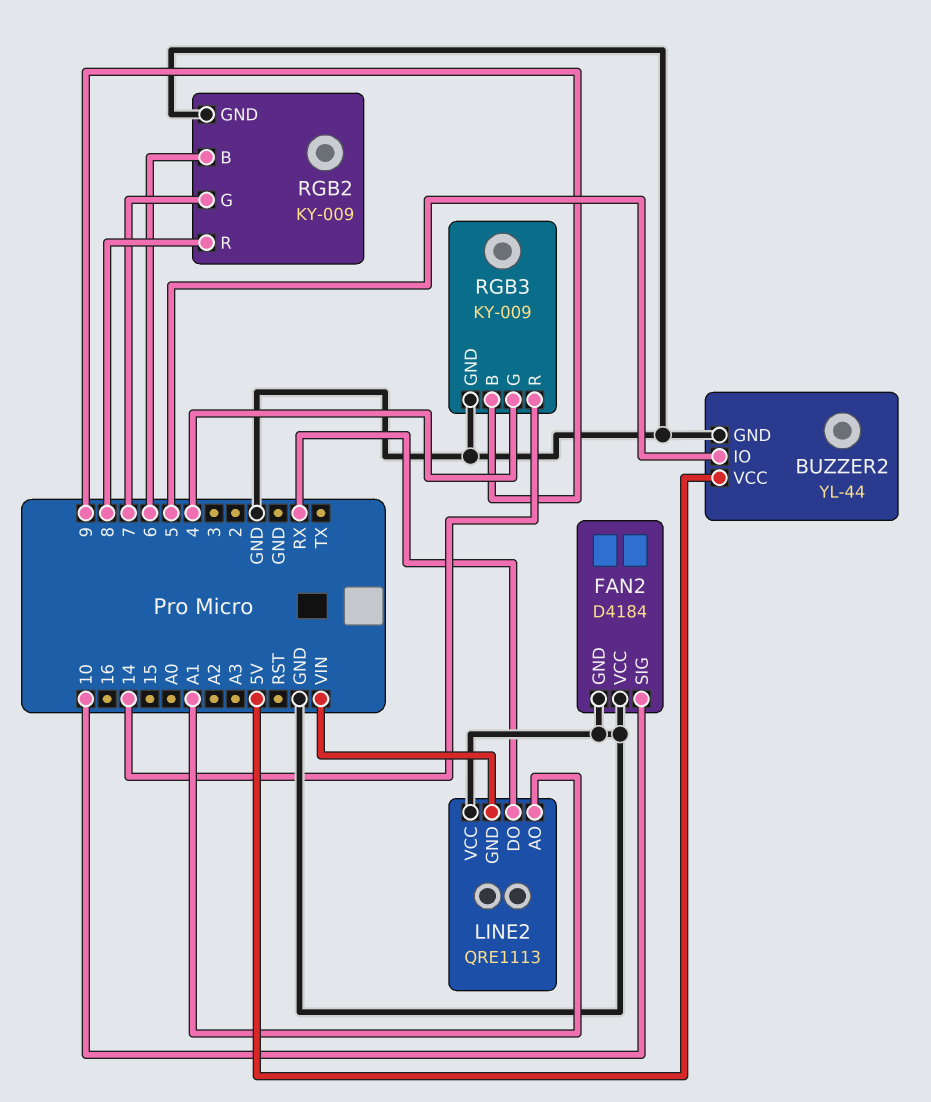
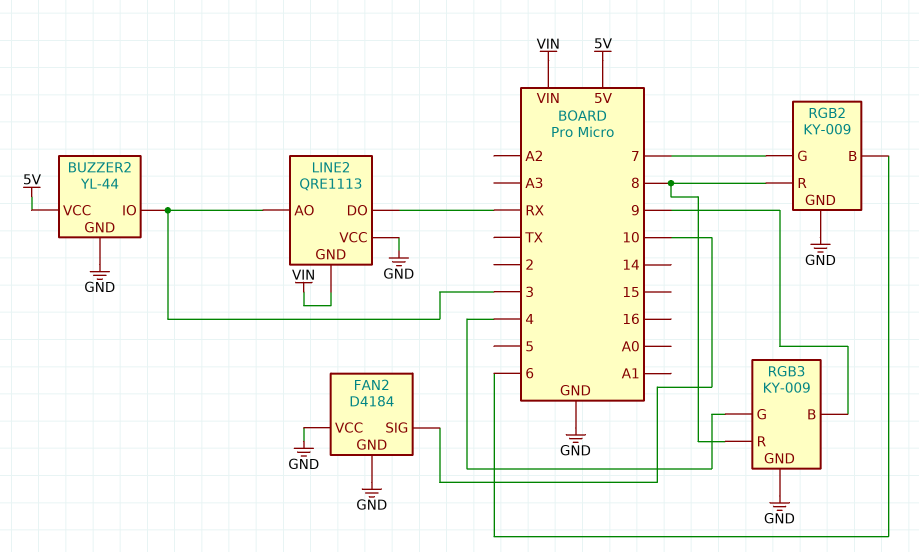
BUZZER2 pin IO: 5 -> 3
LINE2 pin AO: A1 -> 3
RGB3 pin R: 14 -> 8

